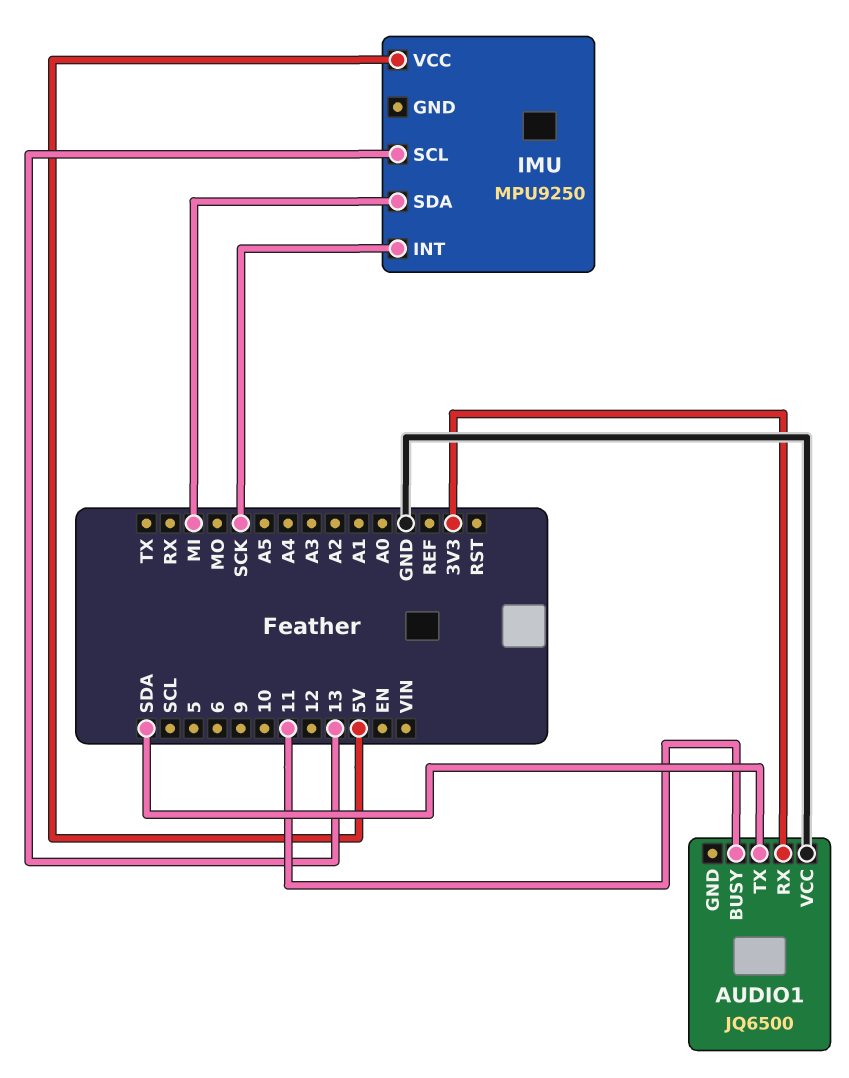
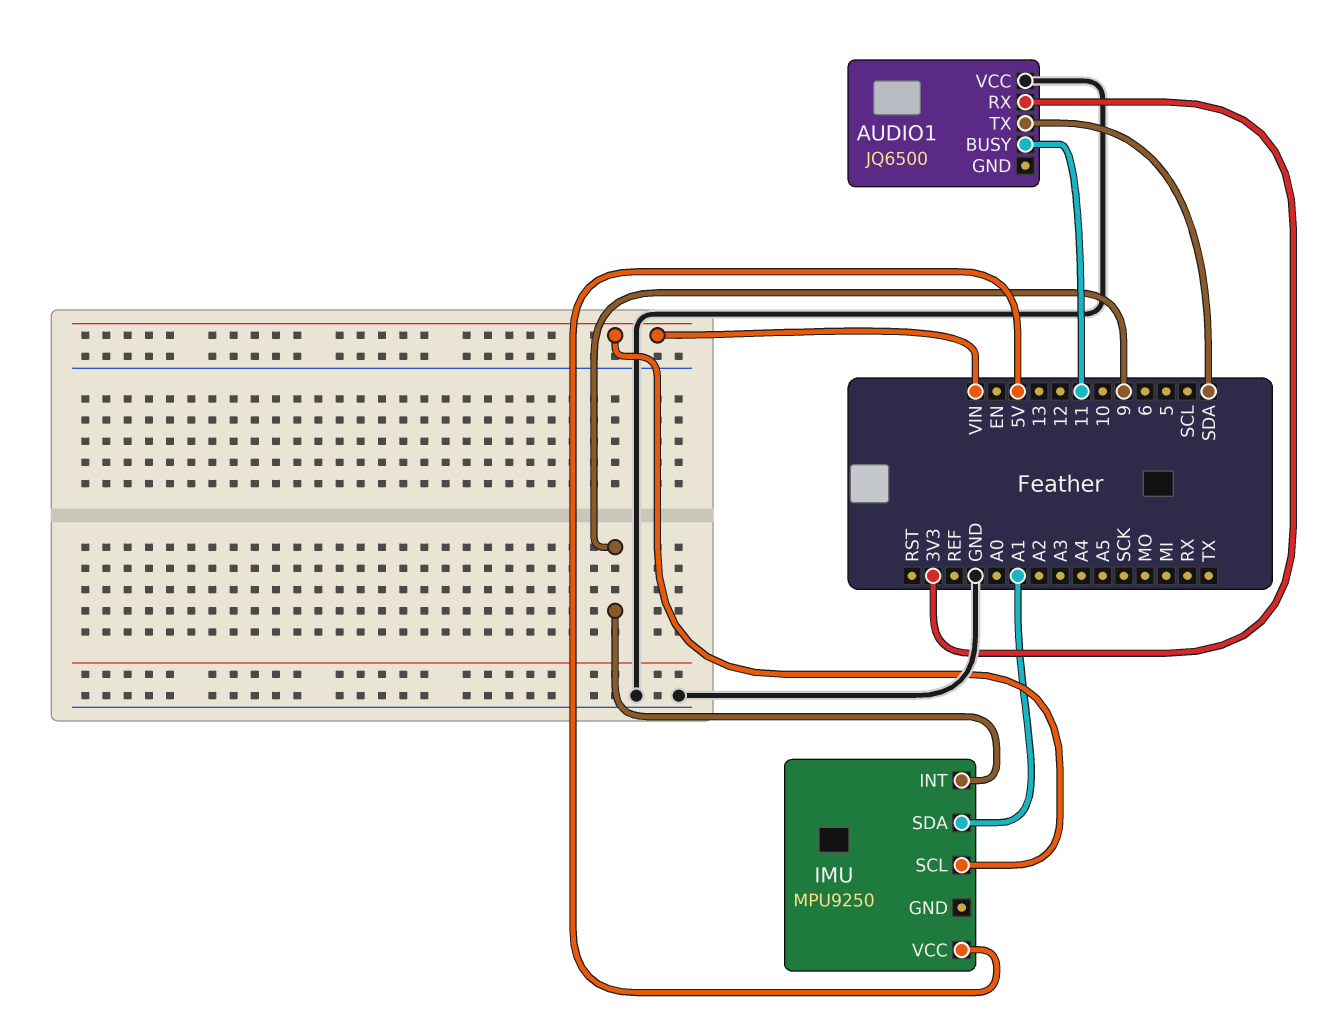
IMU pin INT: SCK -> 9
IMU pin SCL: 13 -> VIN
IMU pin SDA: MI -> A1

